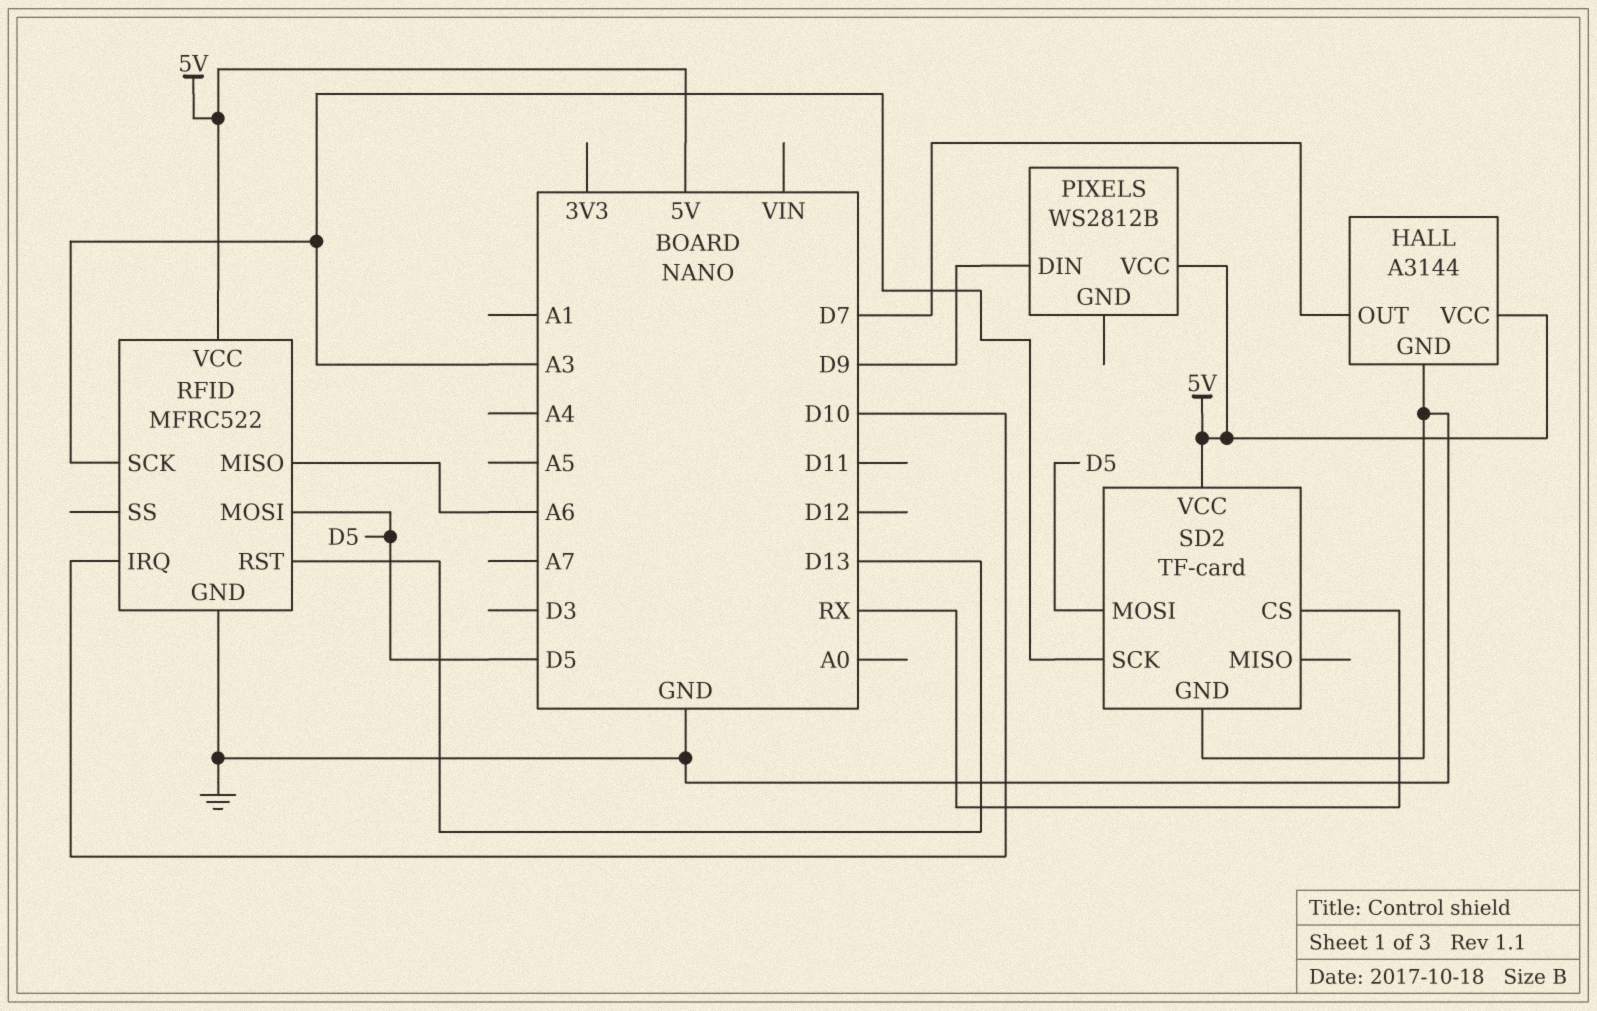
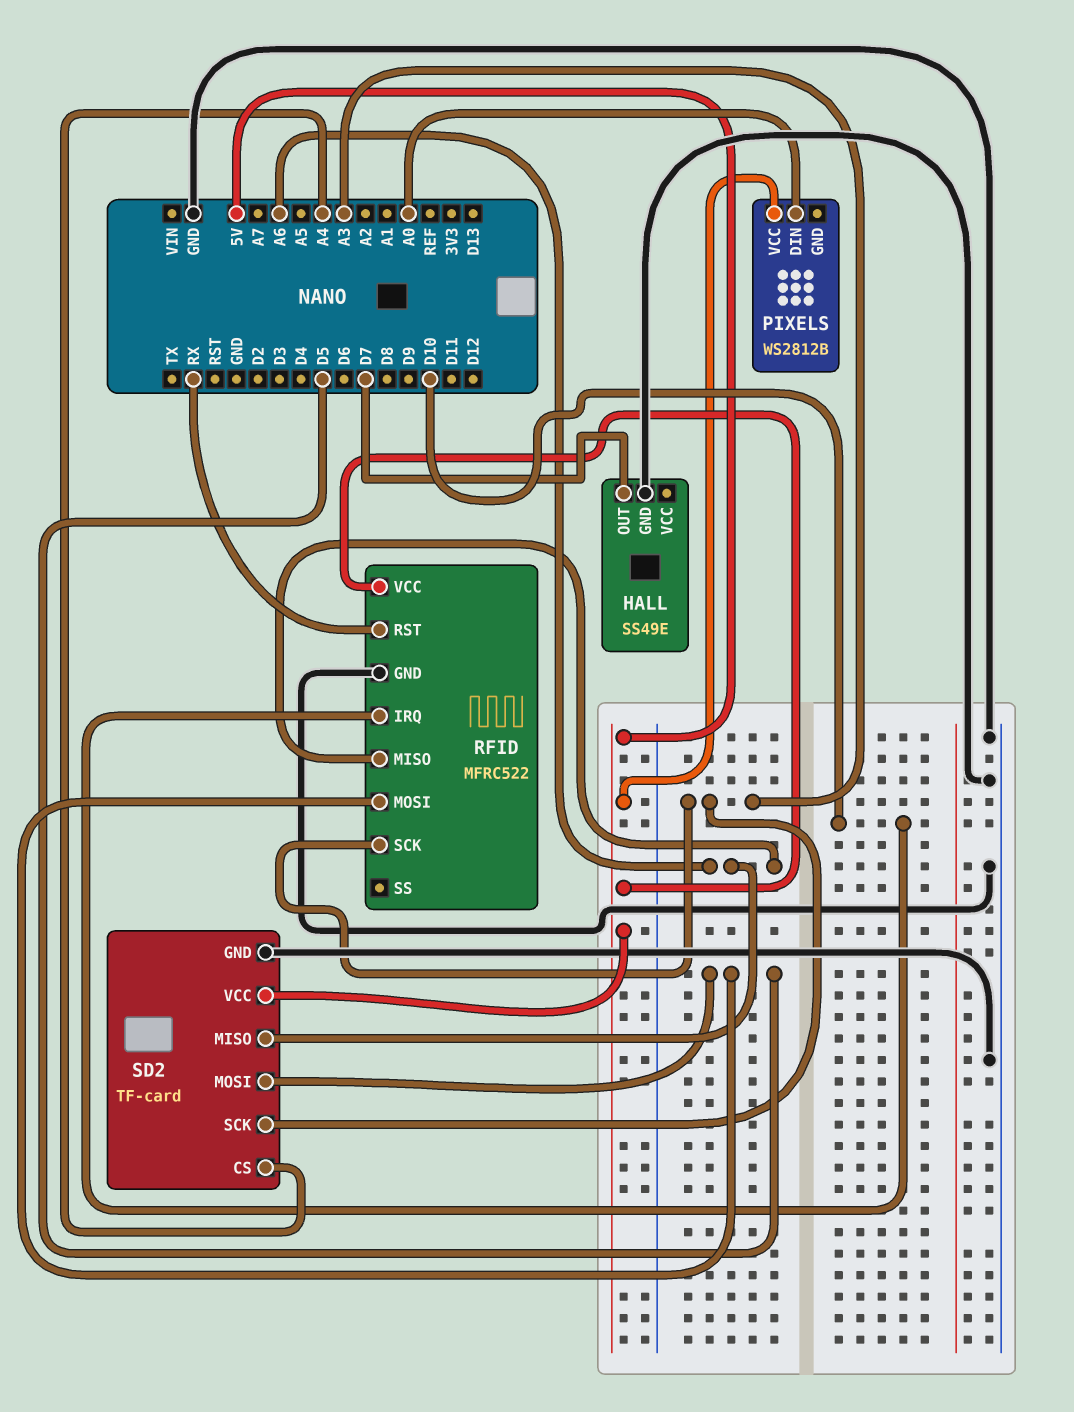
HALL: A3144 -> SS49E
HALL pin VCC: 5V -> none
PIXELS pin DIN: D9 -> A0
RFID pin RST: D13 -> RX
SD2 pin CS: RX -> A4
SD2 pin MISO: none -> A6

